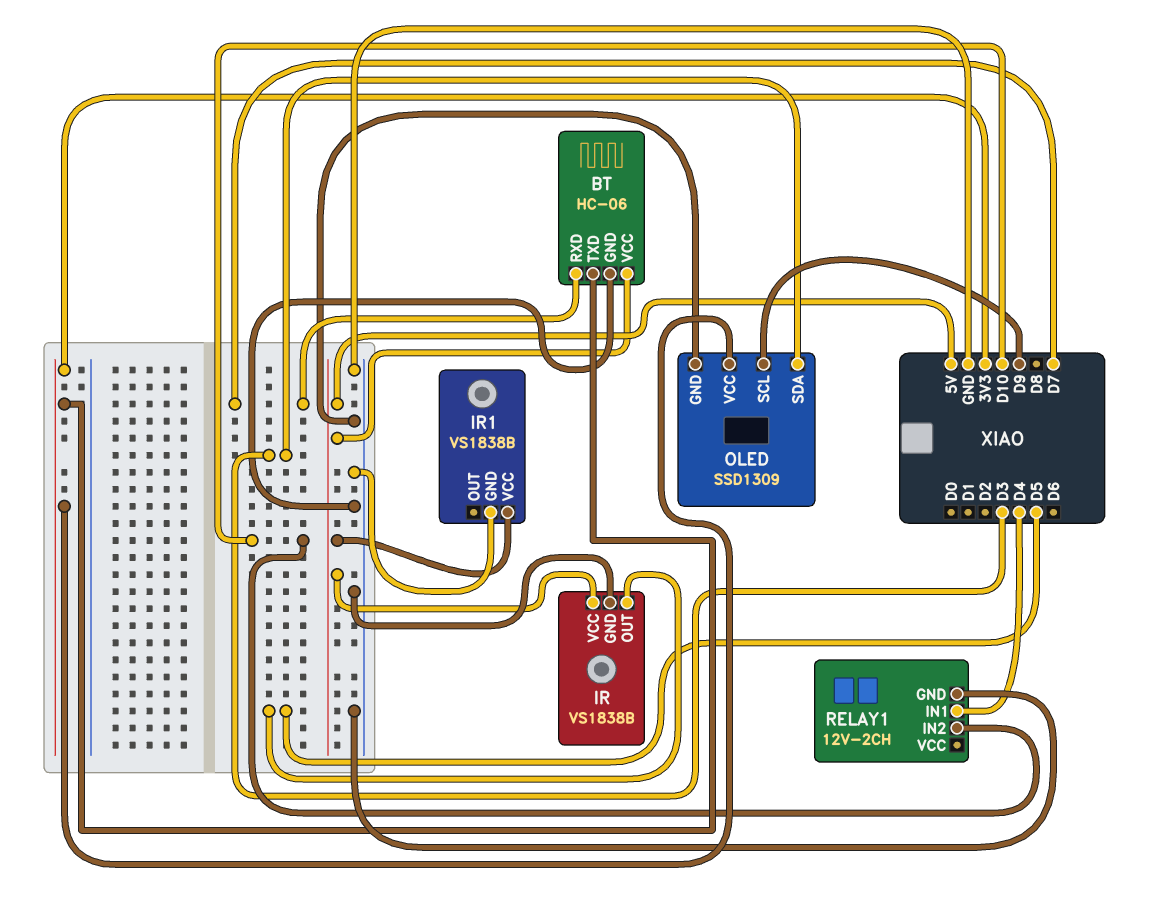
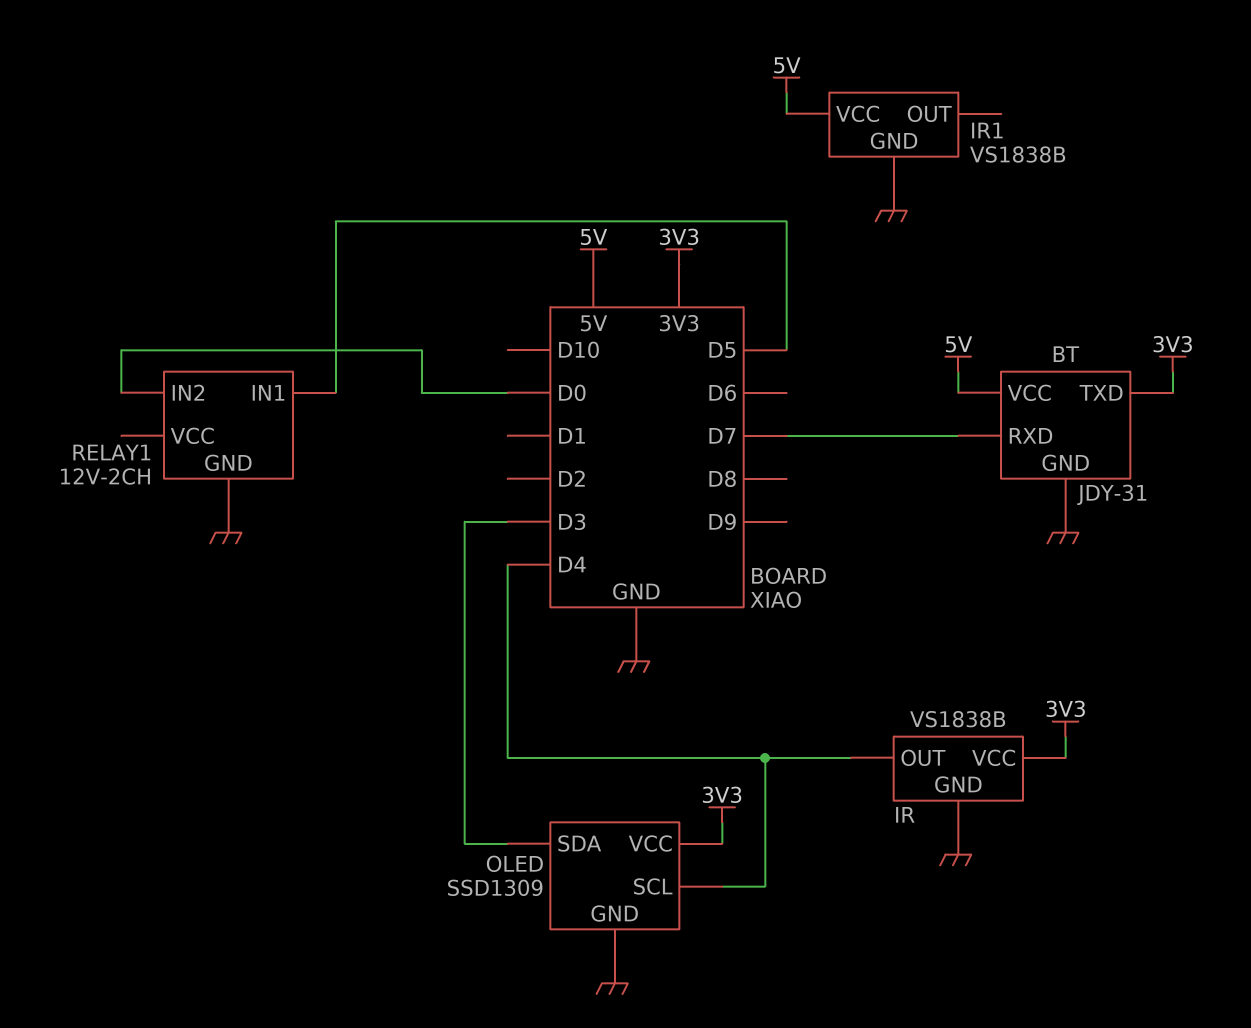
BT: HC-06 -> JDY-31
IR pin OUT: D5 -> D4
IR pin VCC: 5V -> 3V3
OLED pin SCL: D9 -> D4
RELAY1 pin IN1: D4 -> D5
RELAY1 pin IN2: D10 -> D0

